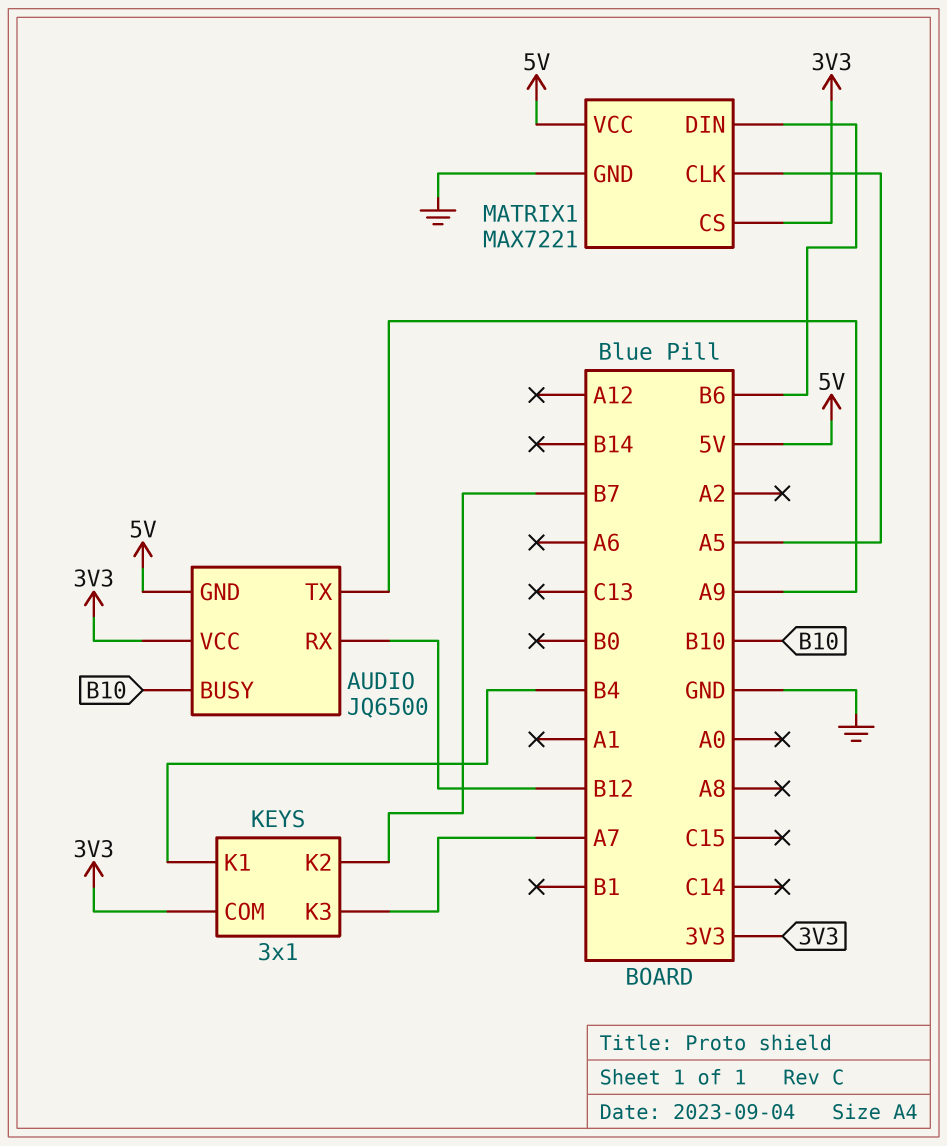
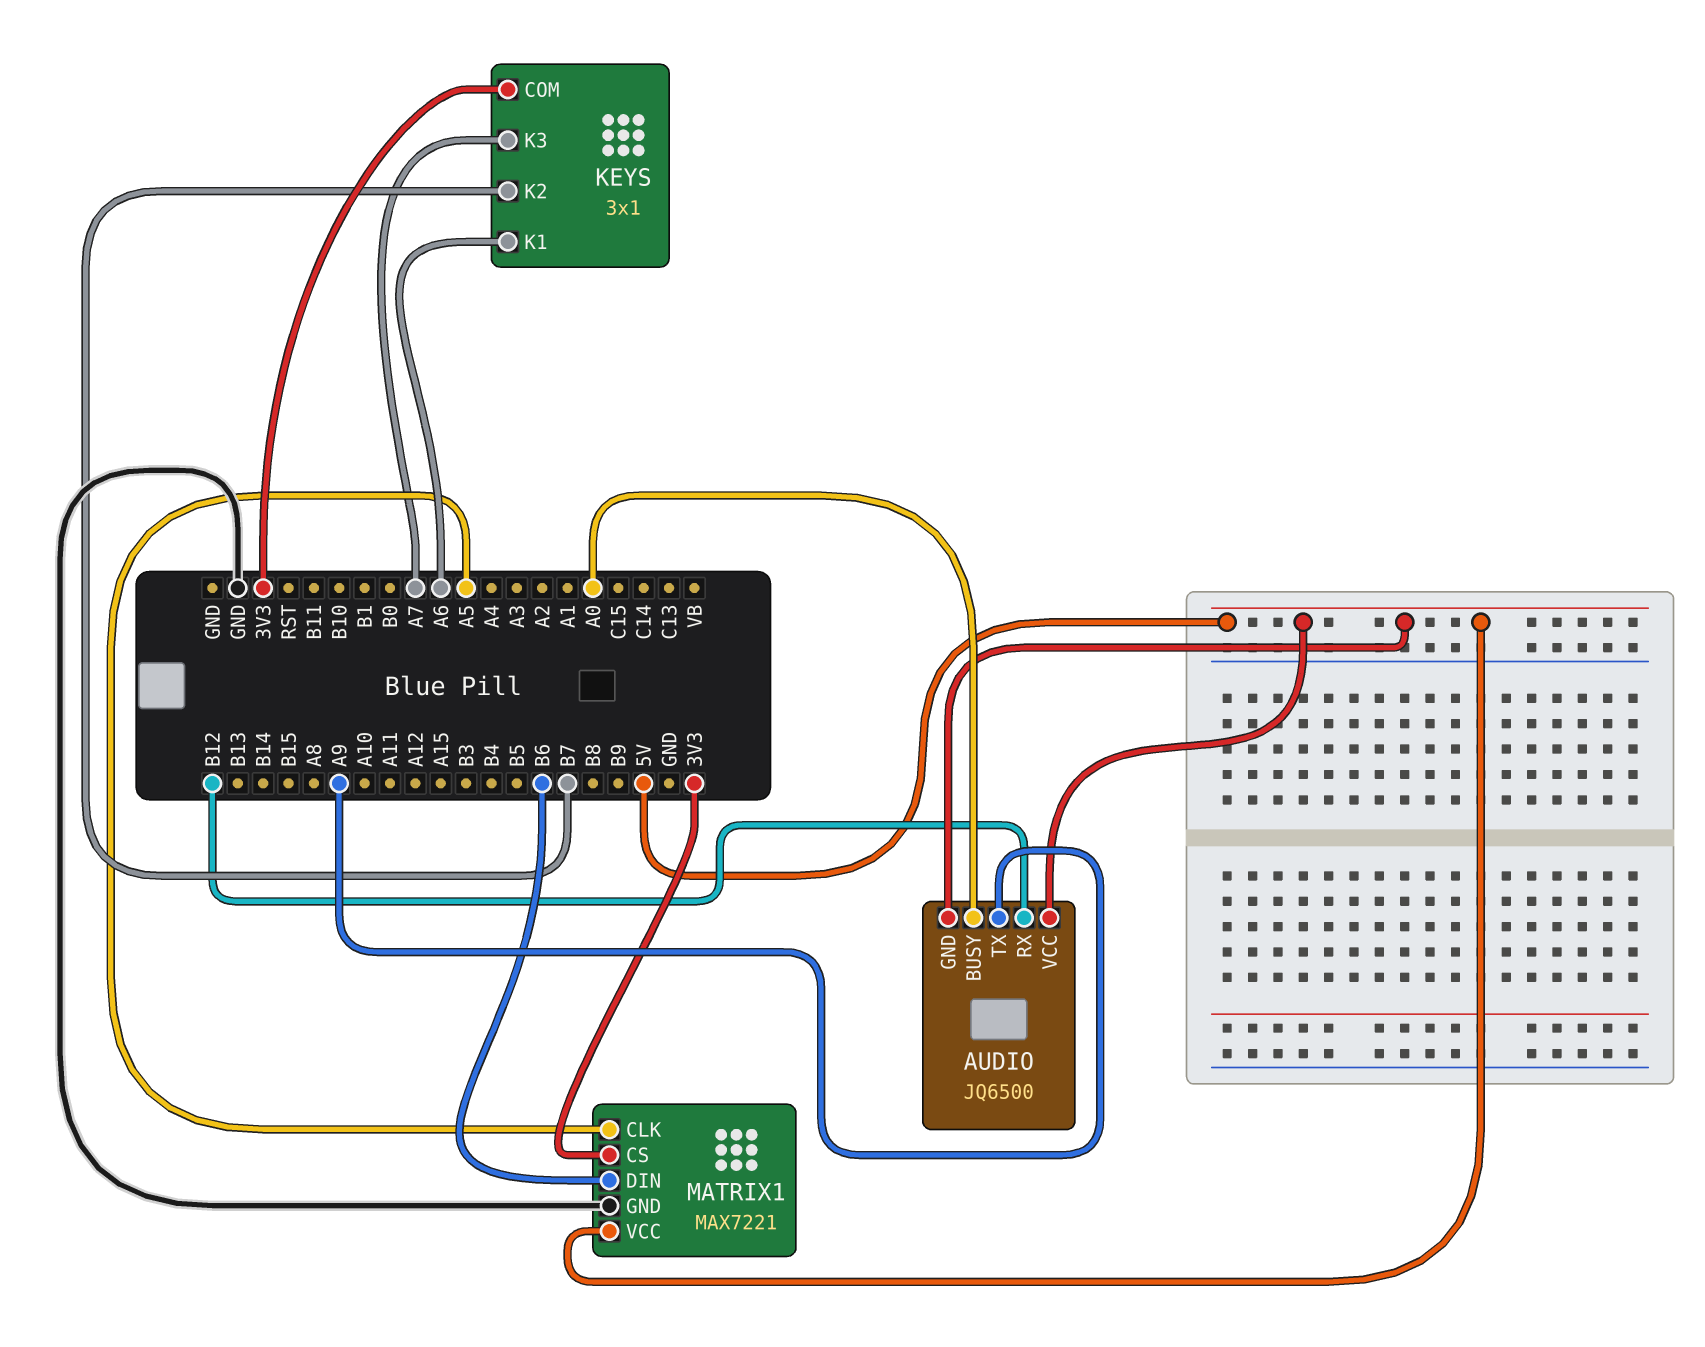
AUDIO pin BUSY: B10 -> A0
AUDIO pin VCC: 3V3 -> 5V
KEYS pin K1: B4 -> A6

